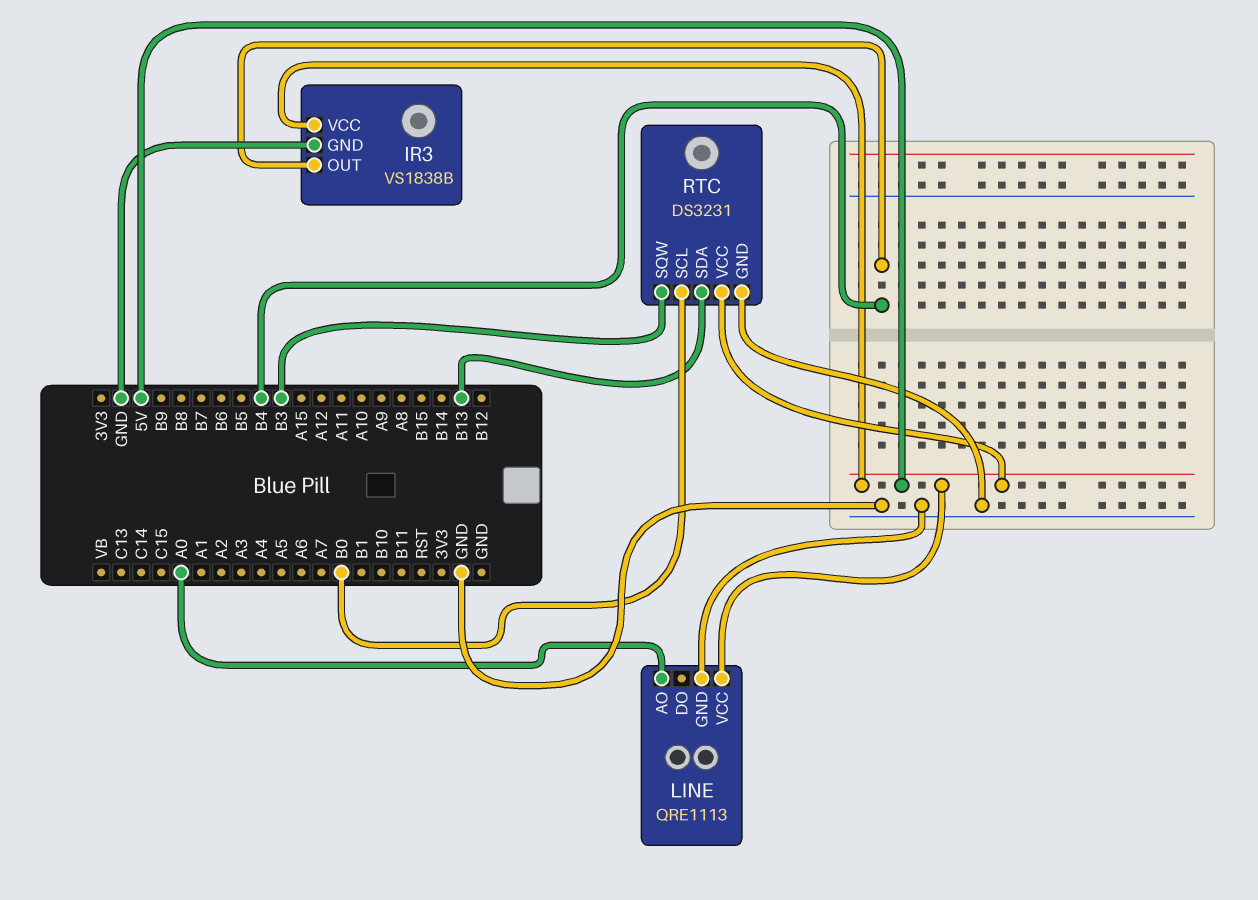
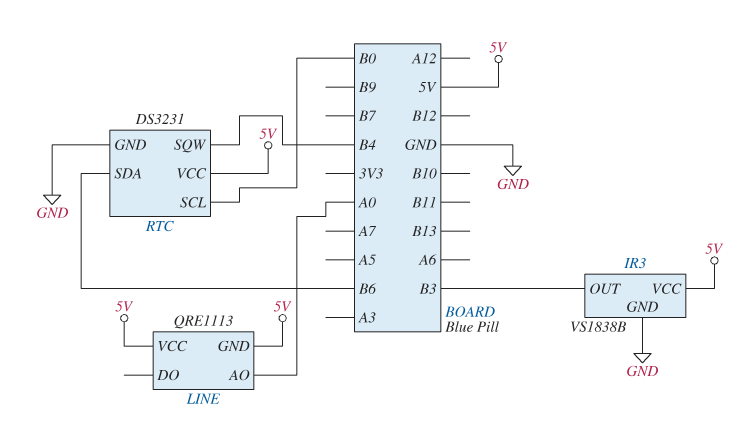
IR3 pin OUT: B4 -> B3
LINE pin GND: GND -> 5V
RTC pin SDA: B13 -> B6
RTC pin SQW: B3 -> B4

